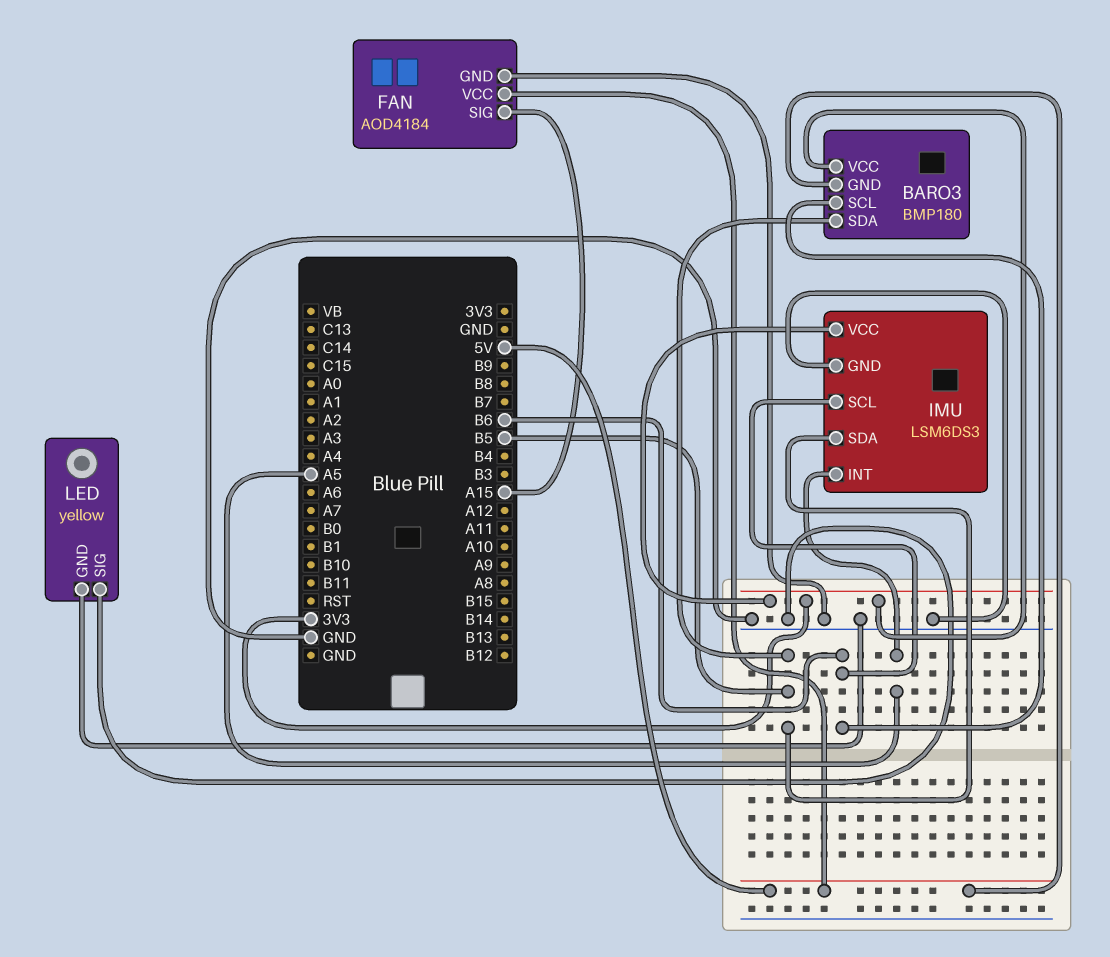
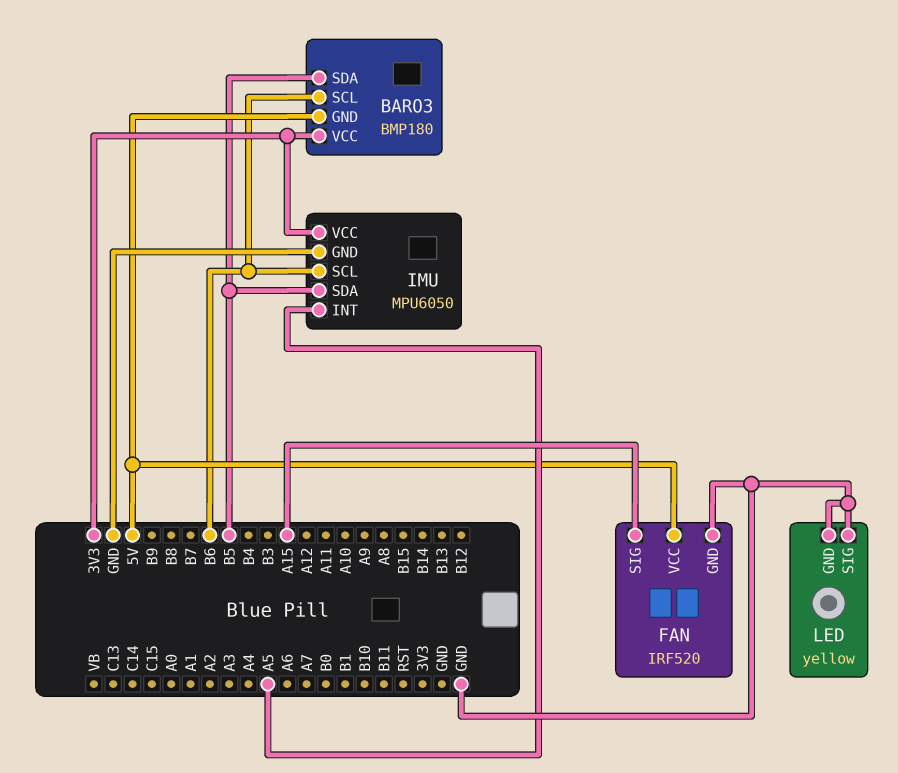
FAN: AOD4184 -> IRF520
IMU: LSM6DS3 -> MPU6050

